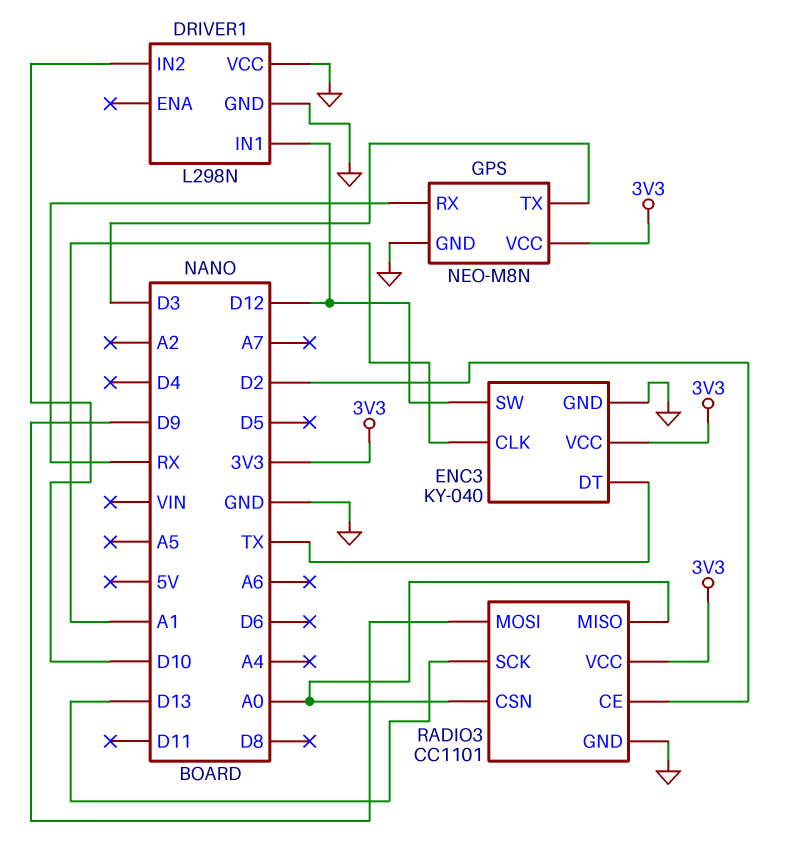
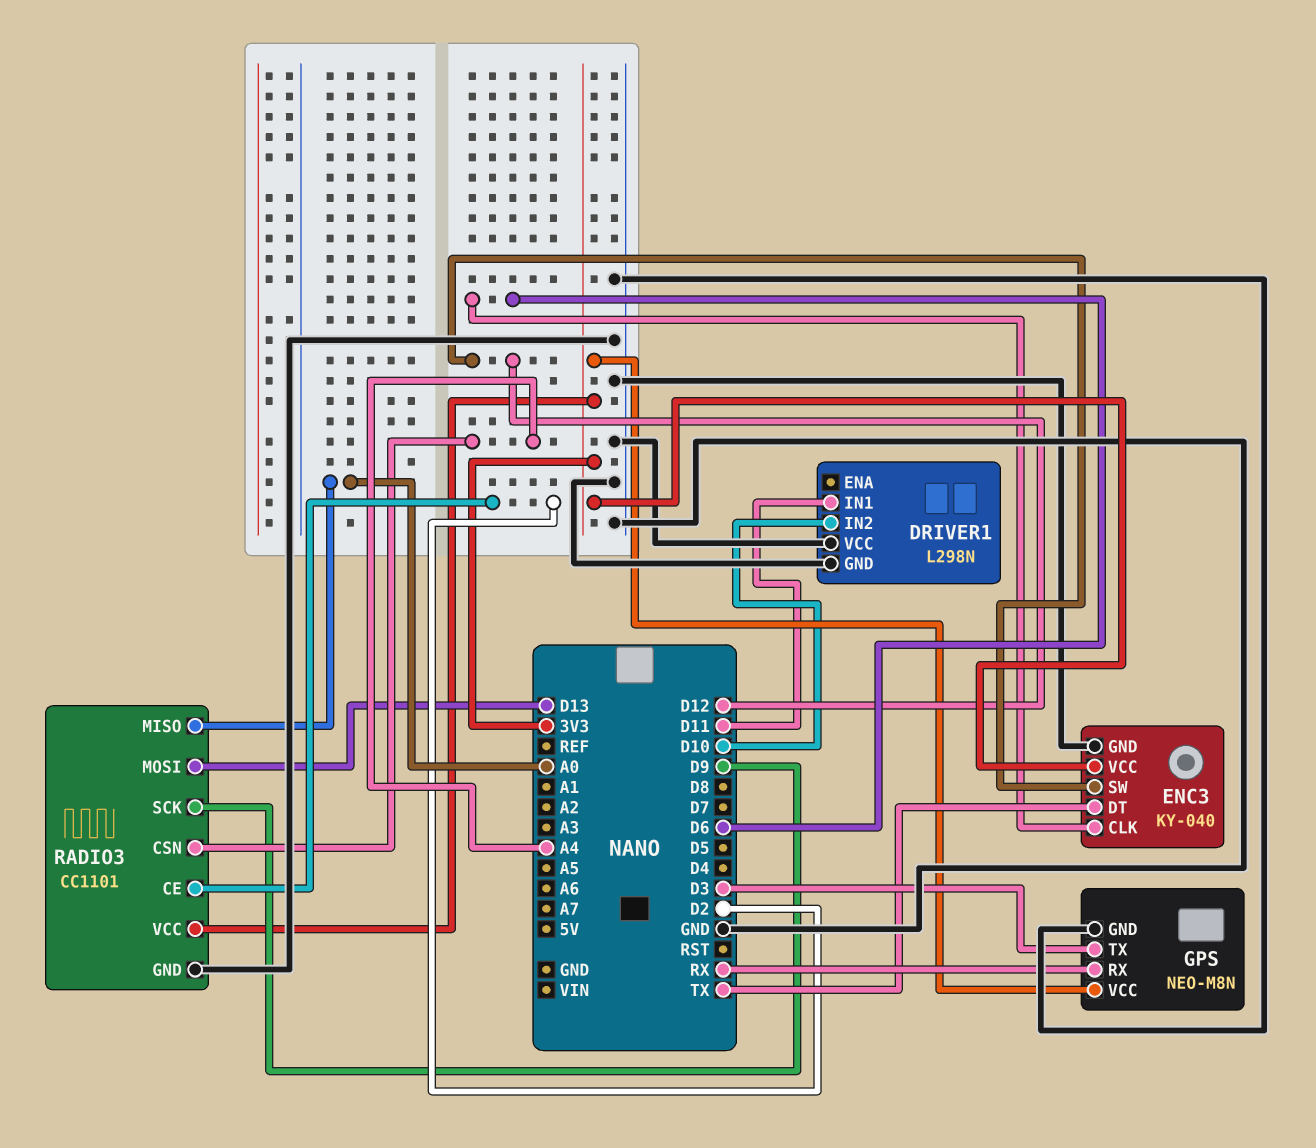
DRIVER1 pin IN1: D12 -> D11
ENC3 pin CLK: A1 -> D6
RADIO3 pin CSN: A0 -> A4
RADIO3 pin MOSI: D9 -> D13
RADIO3 pin SCK: D13 -> D9

